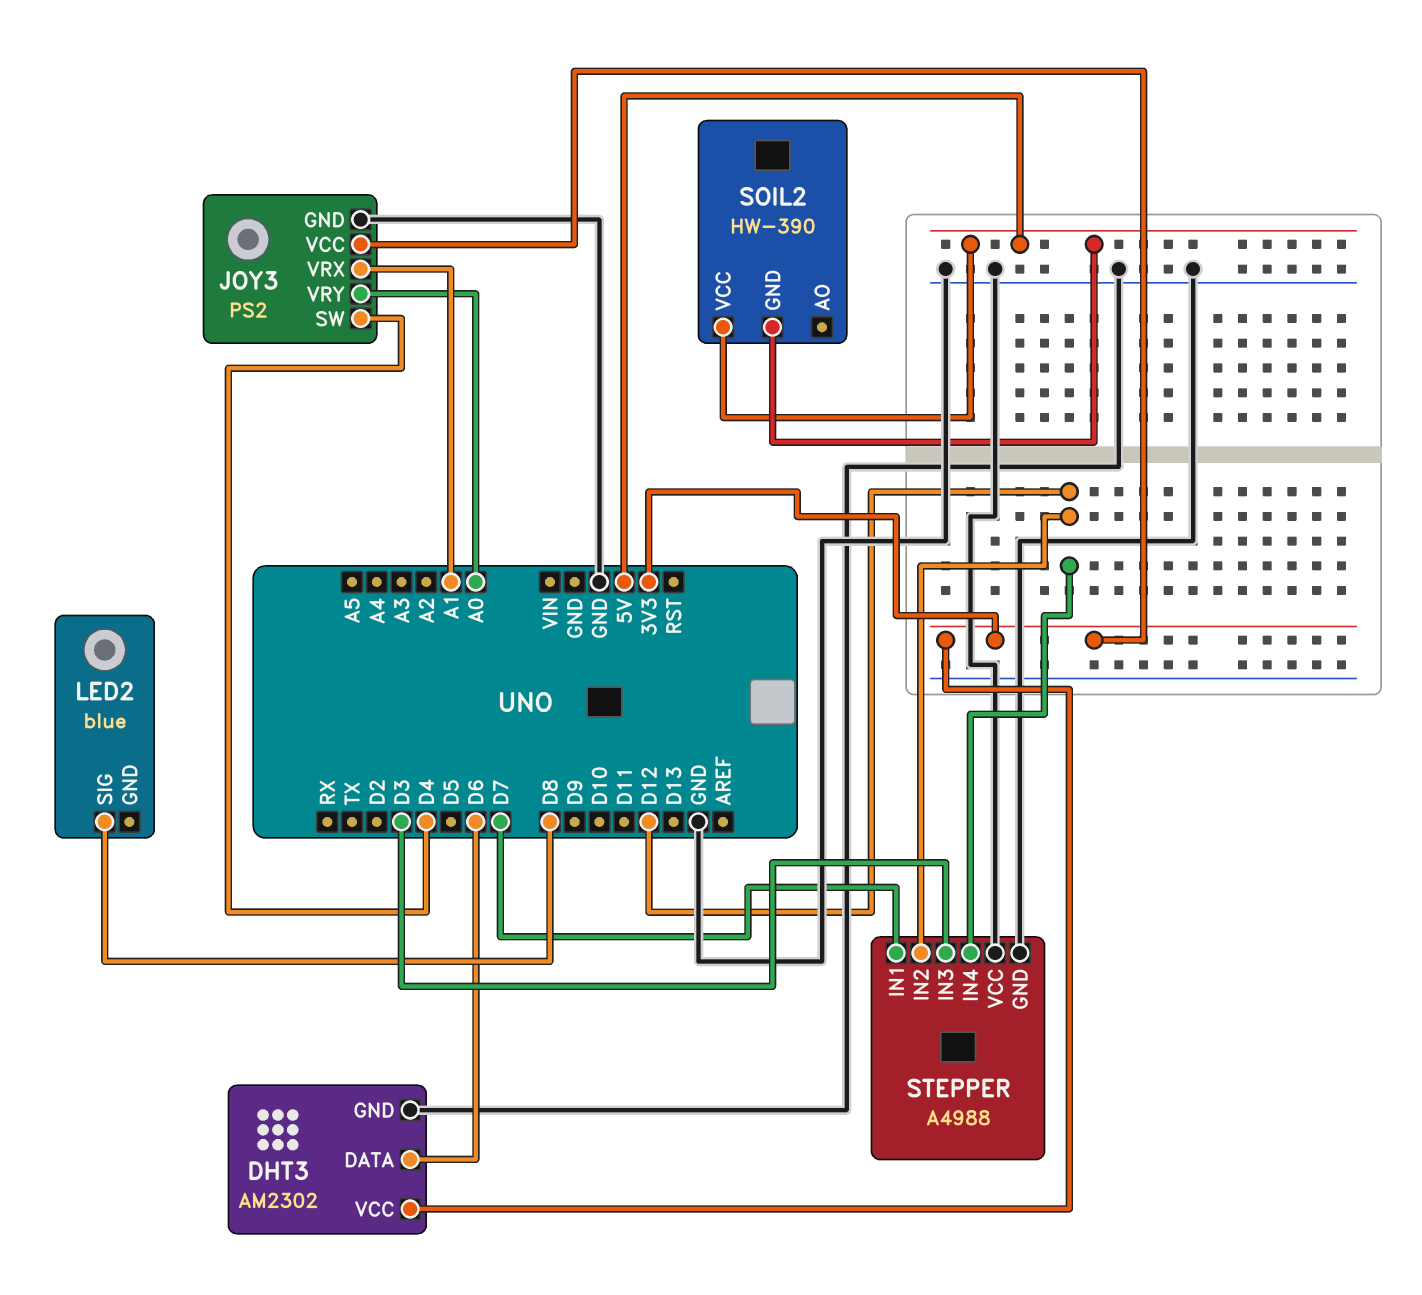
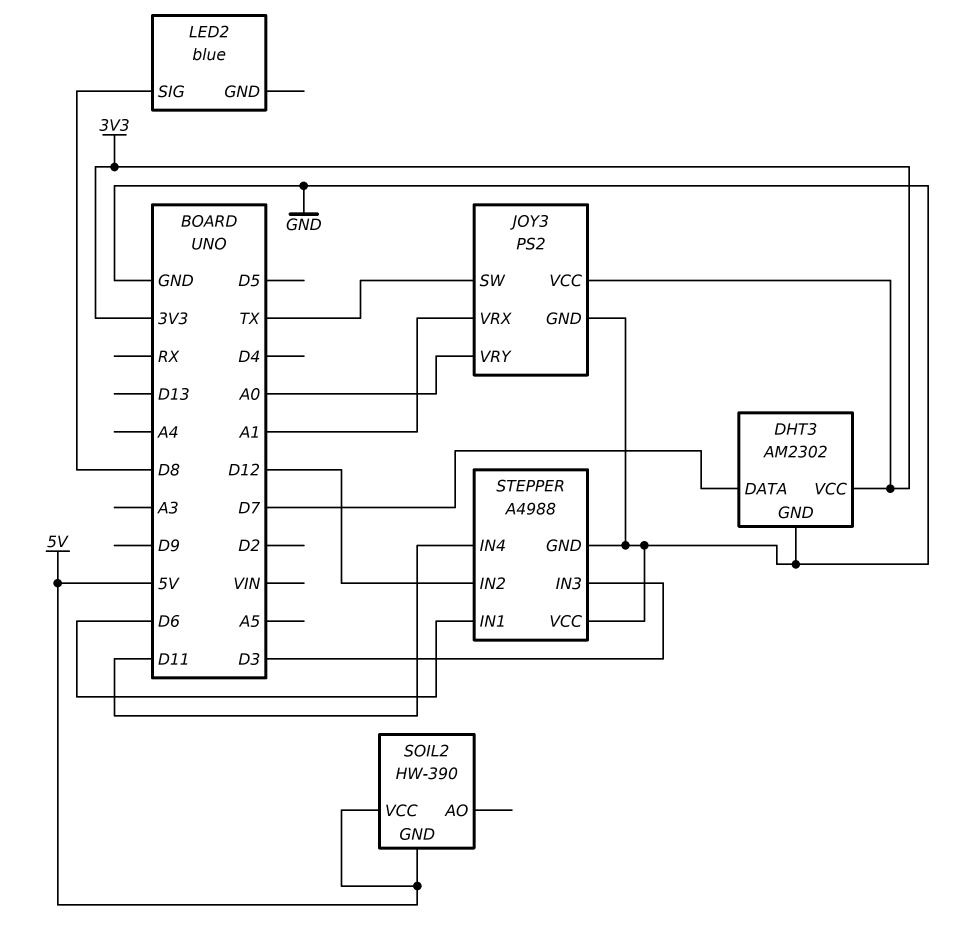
DHT3 pin DATA: D6 -> D7
JOY3 pin SW: D4 -> TX
STEPPER pin IN1: D7 -> D6
STEPPER pin IN4: D12 -> D11

